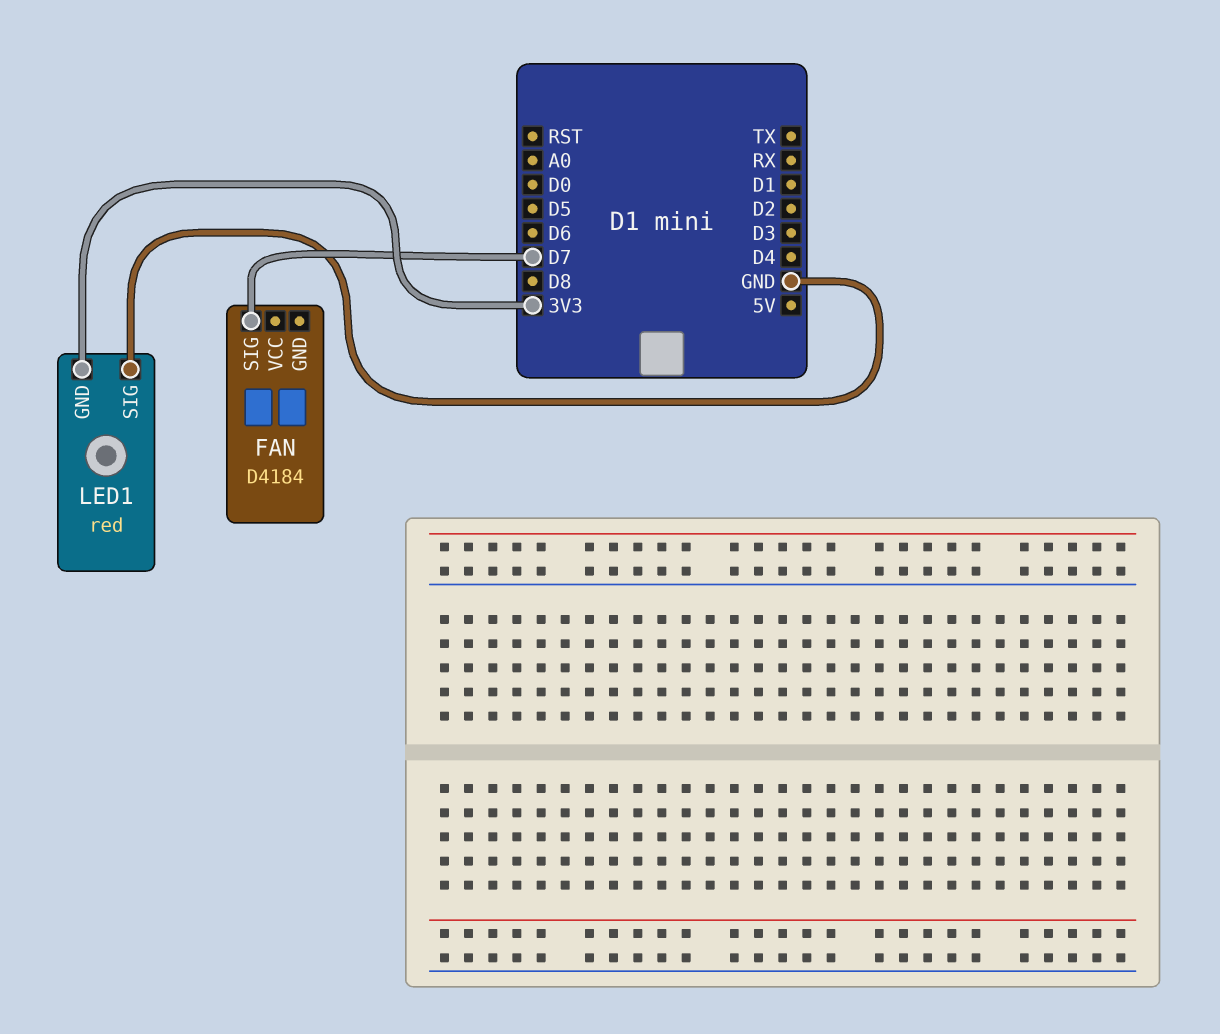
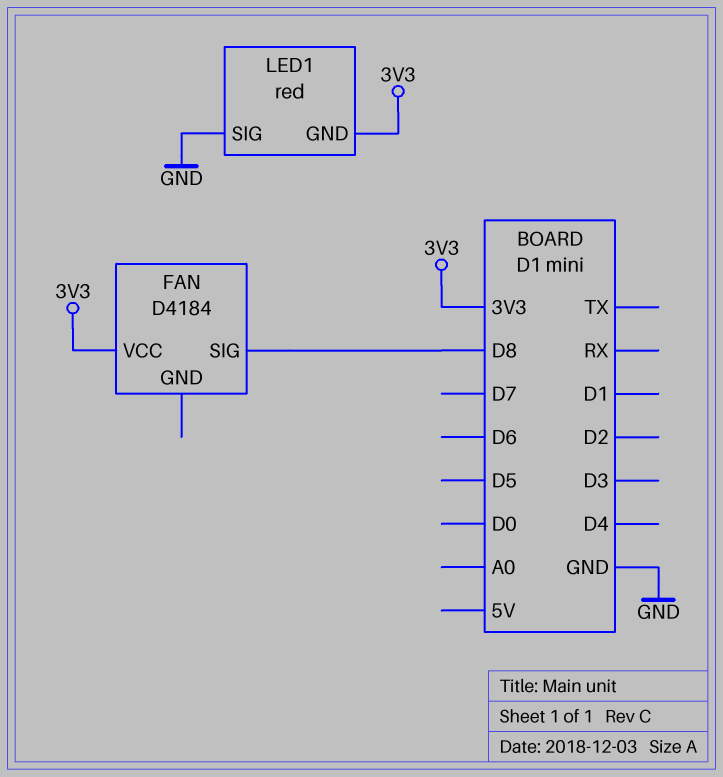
FAN pin SIG: D7 -> D8
FAN pin VCC: none -> 3V3

